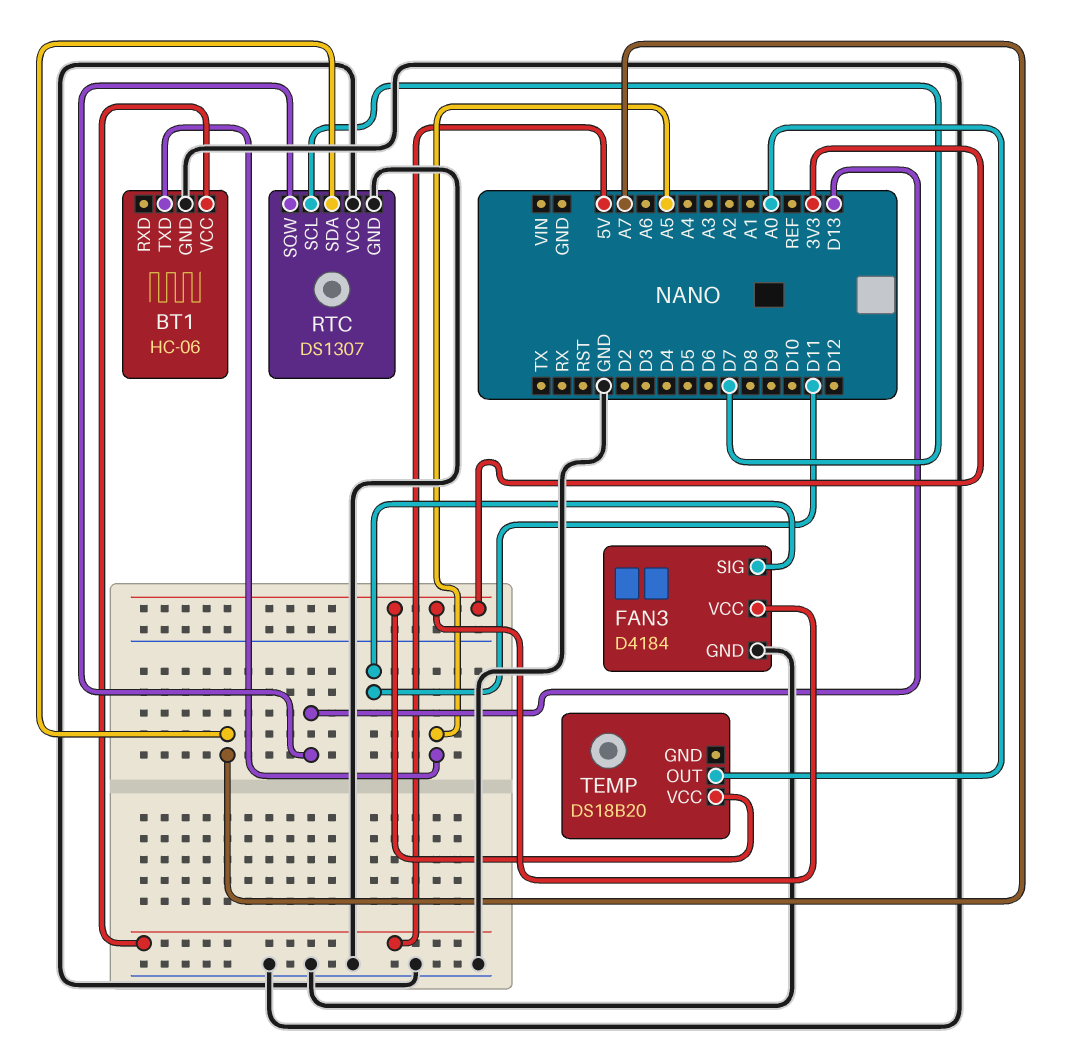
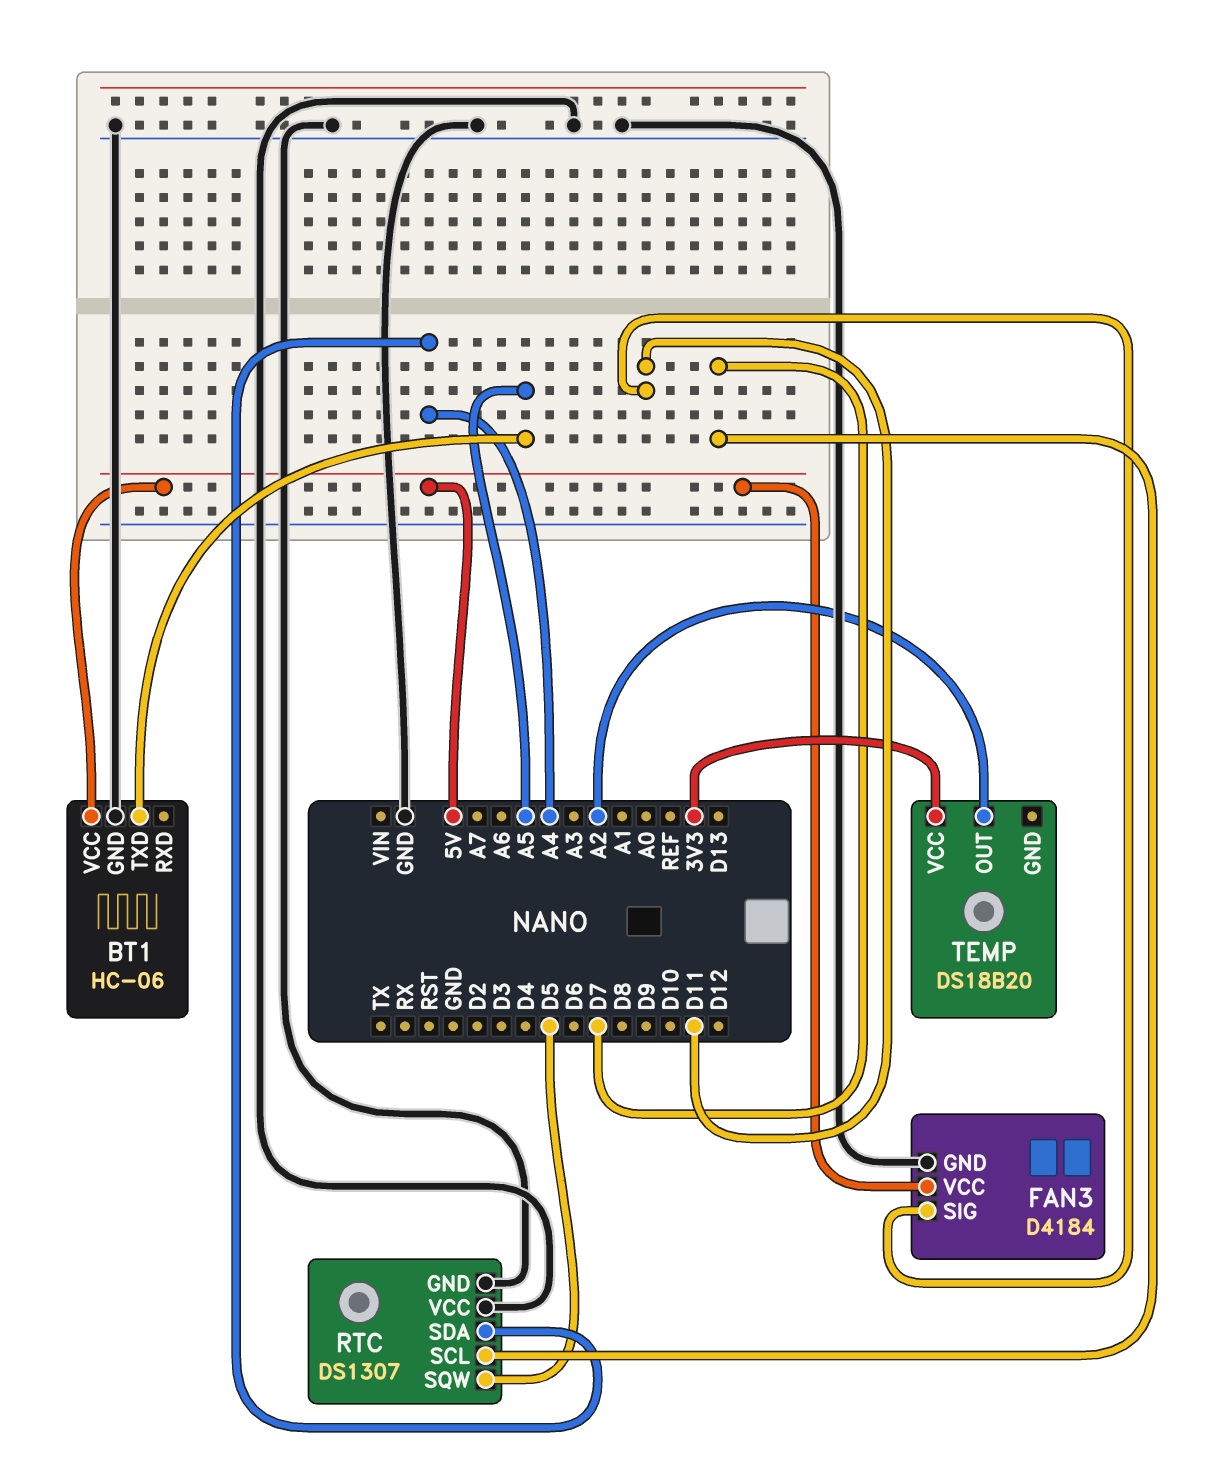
FAN3 pin VCC: 3V3 -> 5V
RTC pin SDA: A7 -> A4
RTC pin SQW: D13 -> D5
TEMP pin OUT: A0 -> A2

